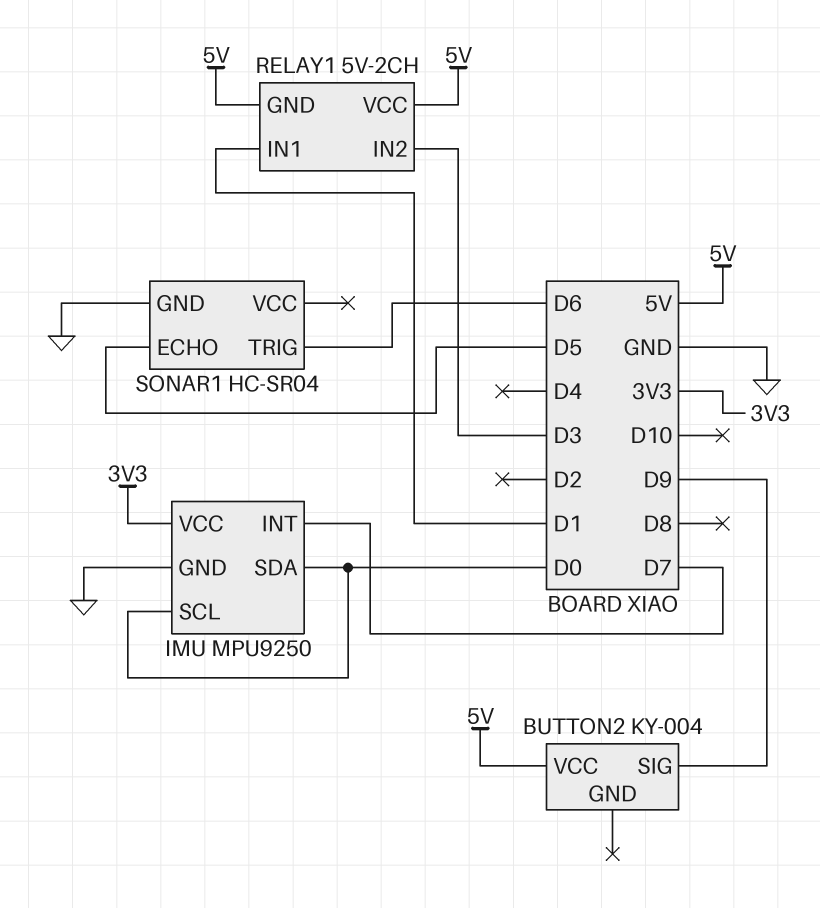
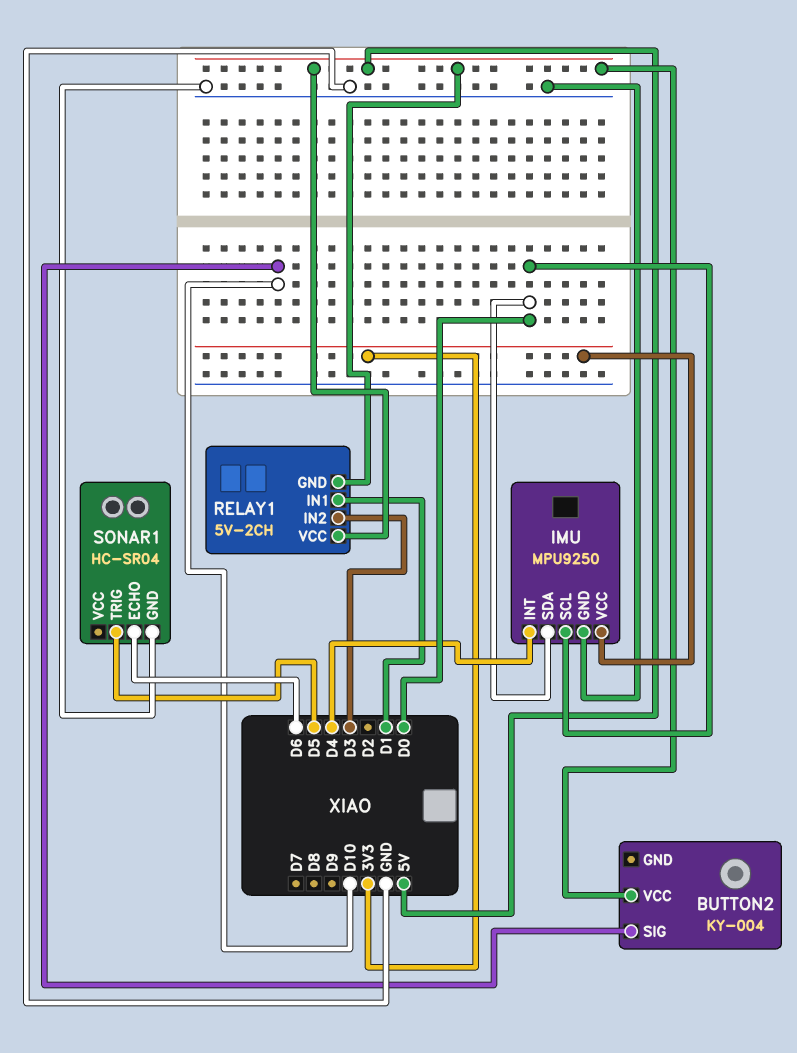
BUTTON2 pin SIG: D9 -> D10
IMU pin INT: D7 -> D4
SONAR1 pin ECHO: D5 -> D6
SONAR1 pin TRIG: D6 -> D5

